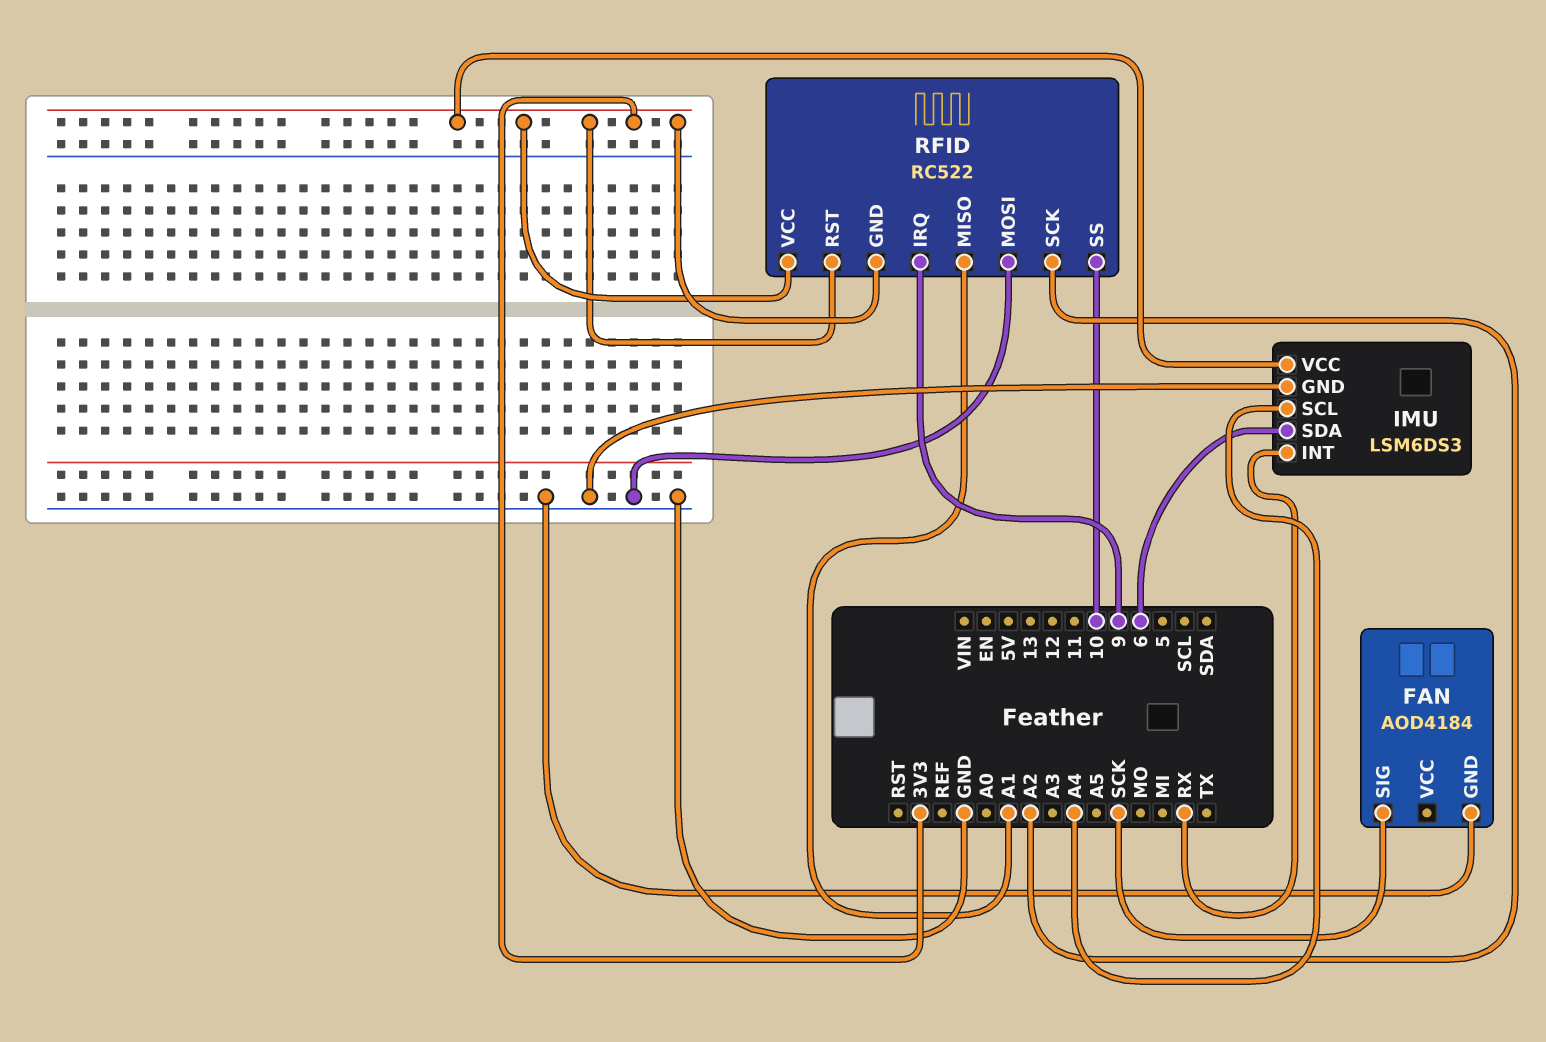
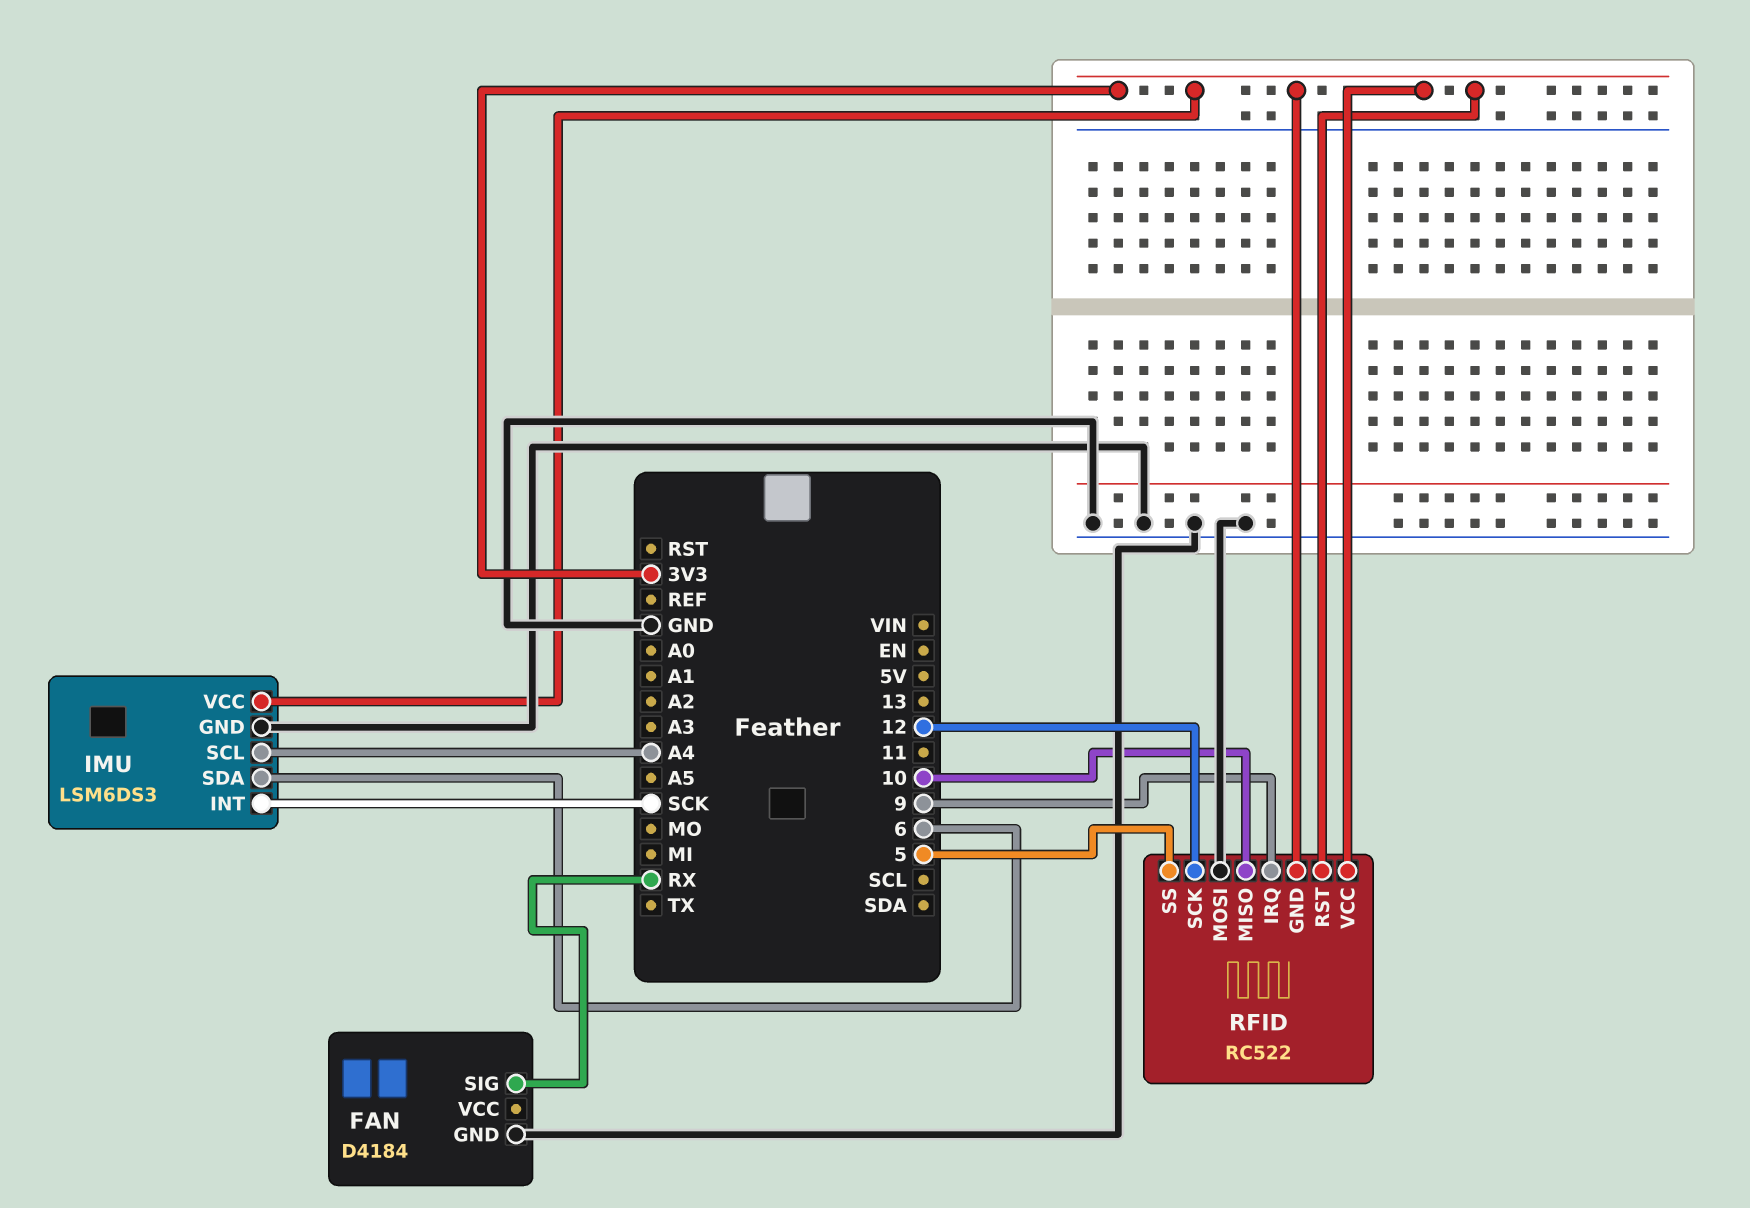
FAN: AOD4184 -> D4184
FAN pin SIG: SCK -> RX
IMU pin INT: RX -> SCK
RFID pin MISO: A1 -> 10
RFID pin SCK: A2 -> 12
RFID pin SS: 10 -> 5

